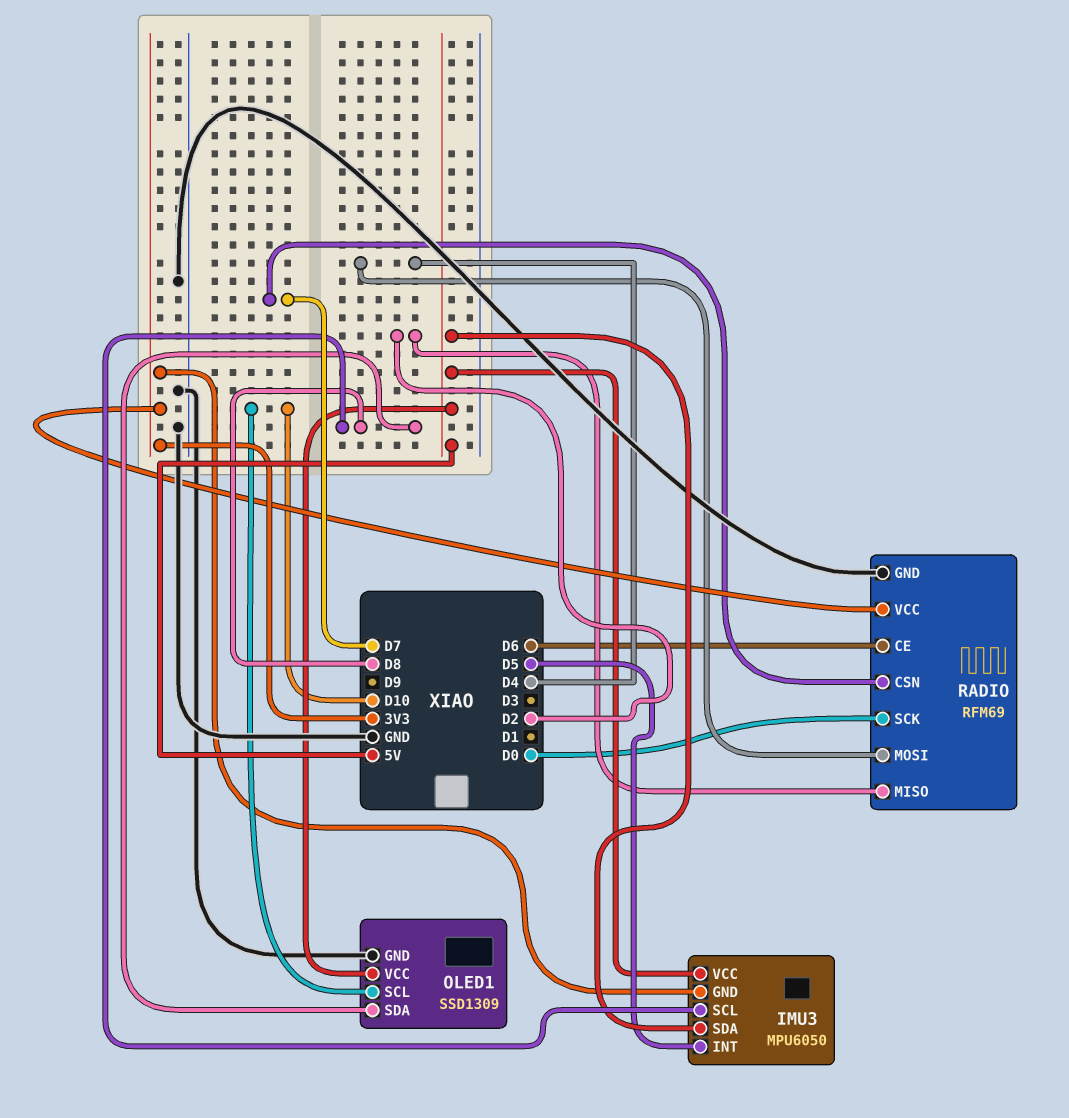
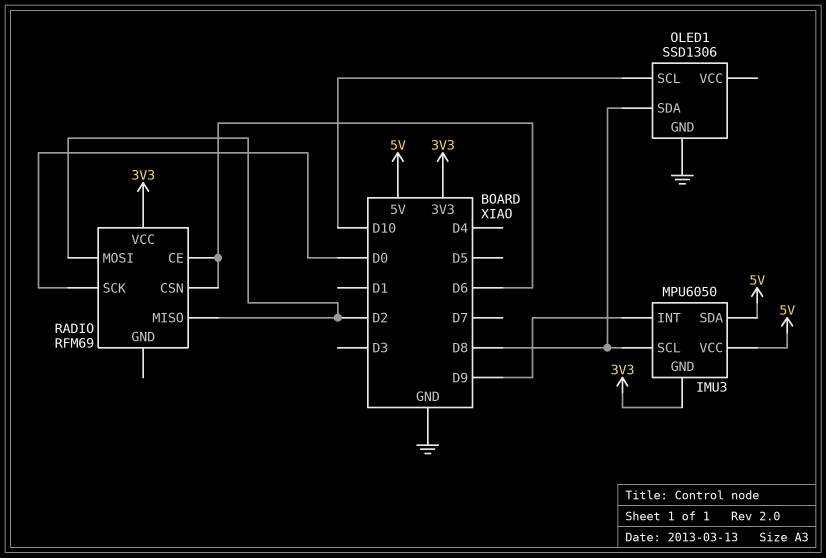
IMU3 pin INT: D5 -> D9
OLED1: SSD1309 -> SSD1306
OLED1 pin VCC: 5V -> none
RADIO pin CSN: D7 -> D6
RADIO pin GND: GND -> none
RADIO pin MOSI: D4 -> D2

